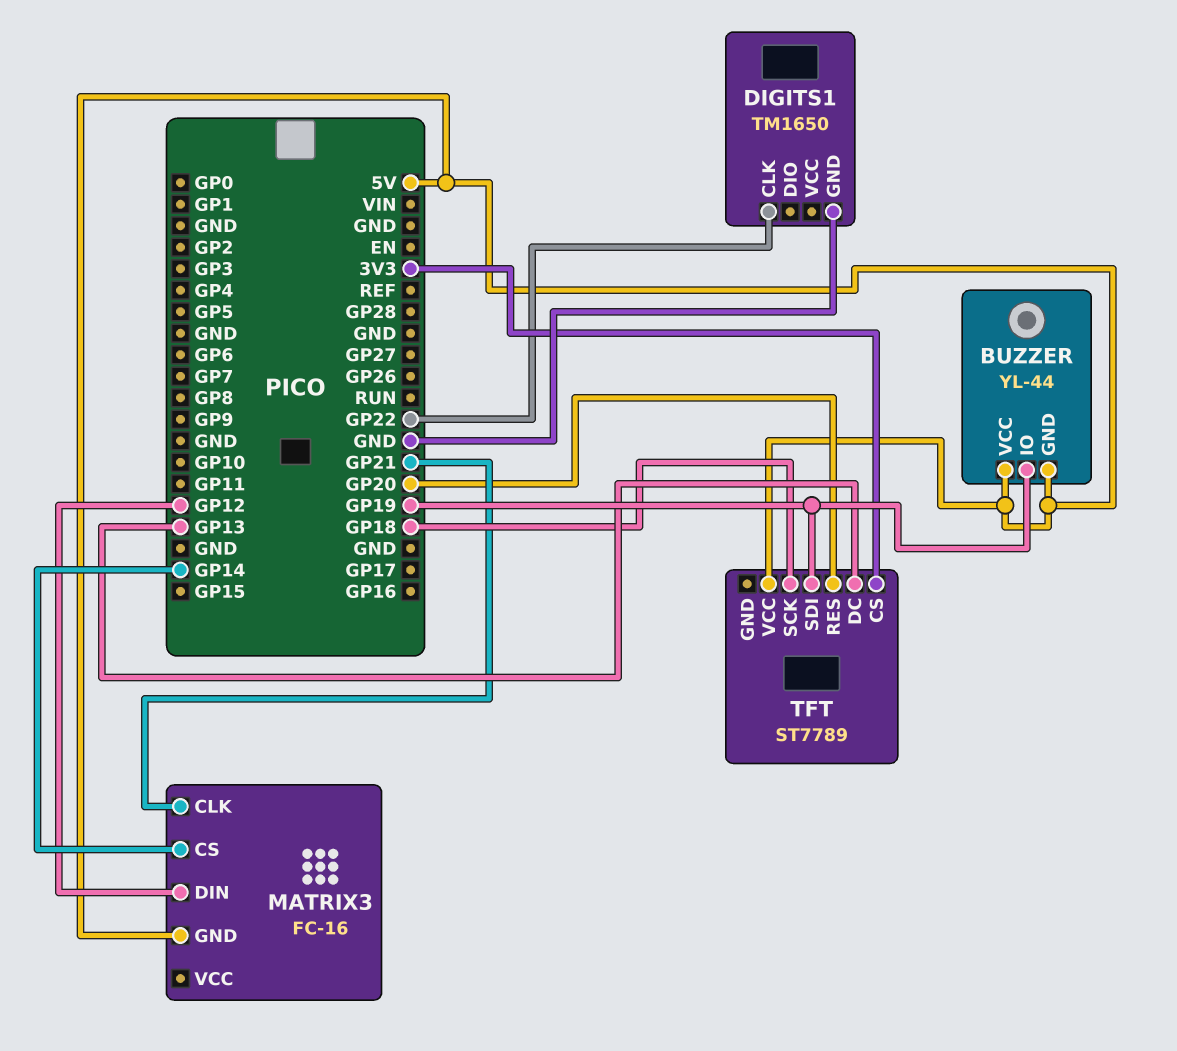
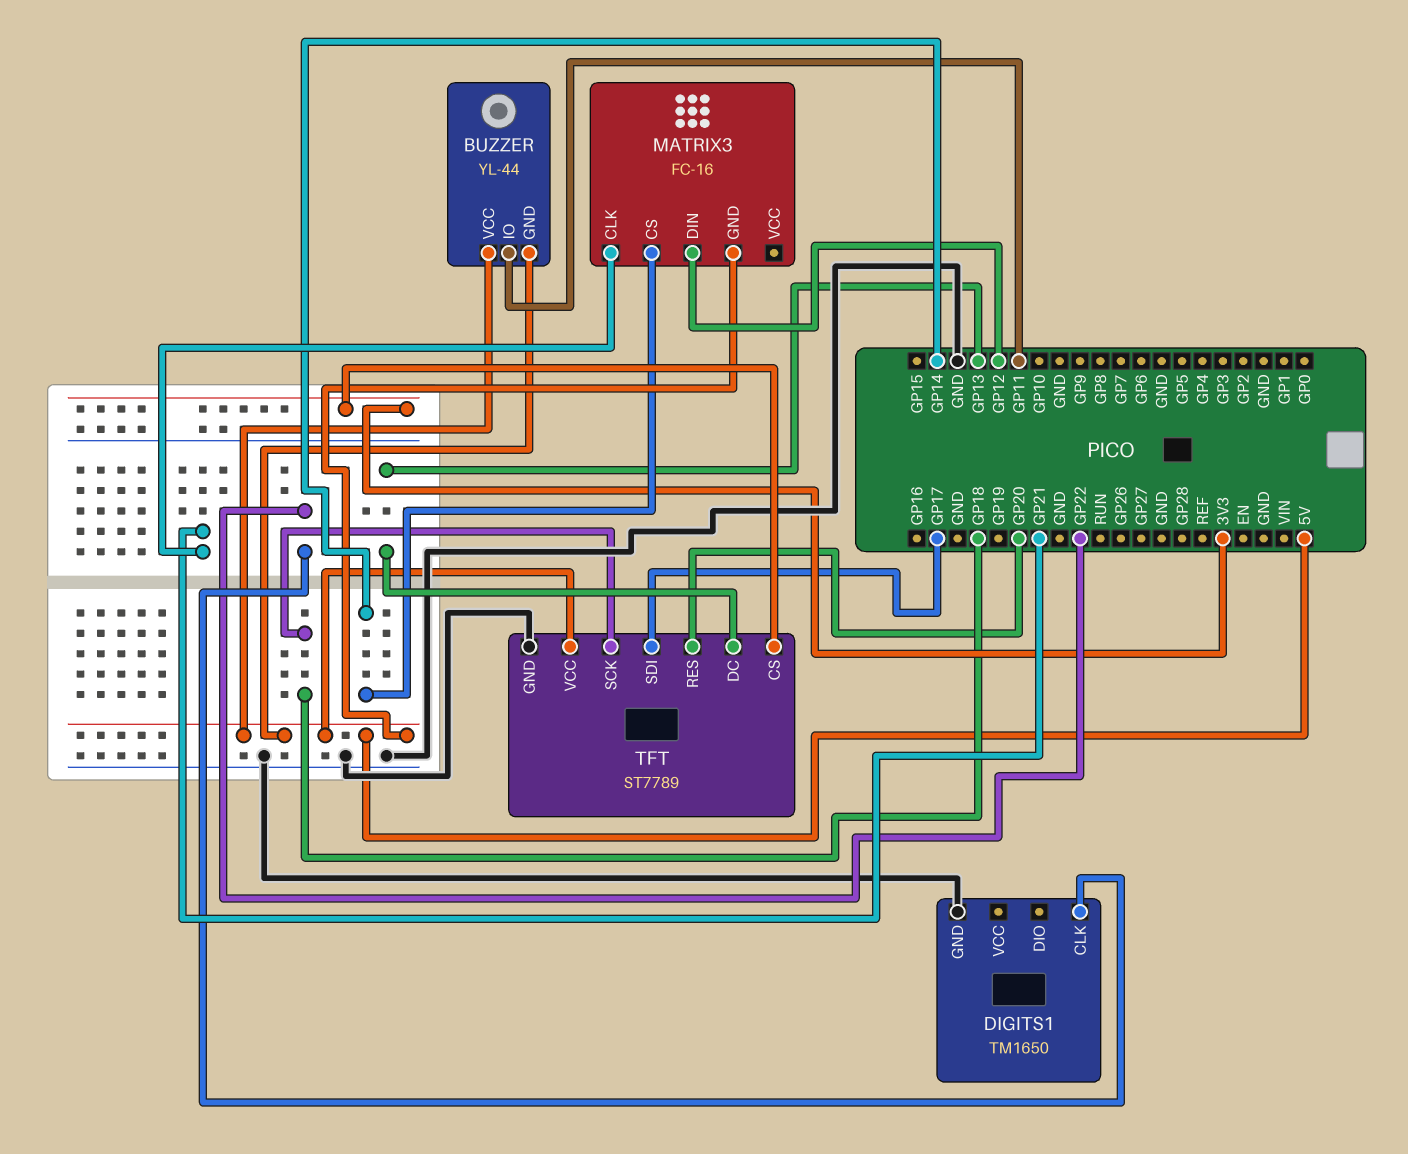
BUZZER pin IO: GP19 -> GP11
TFT pin GND: none -> GND
TFT pin SDI: GP19 -> GP17

